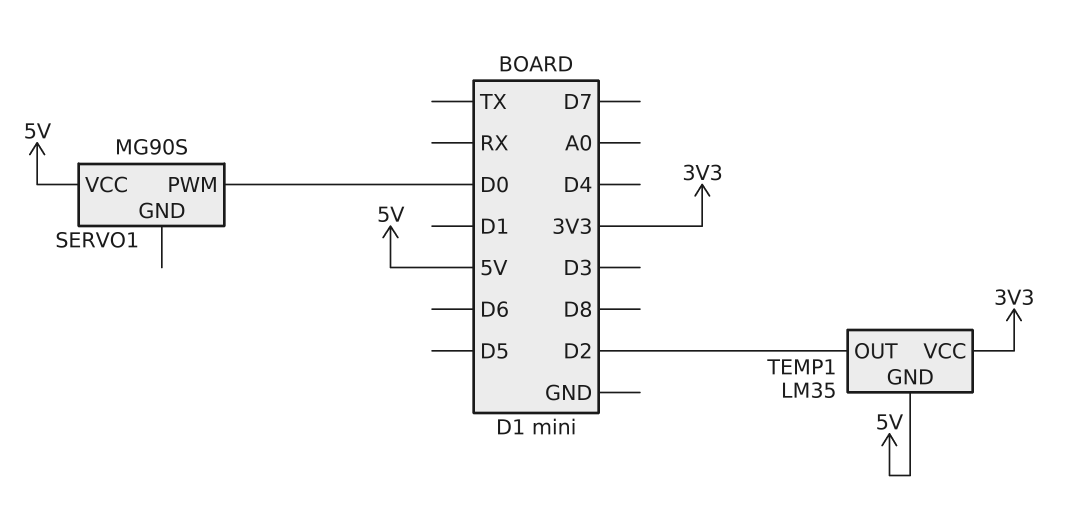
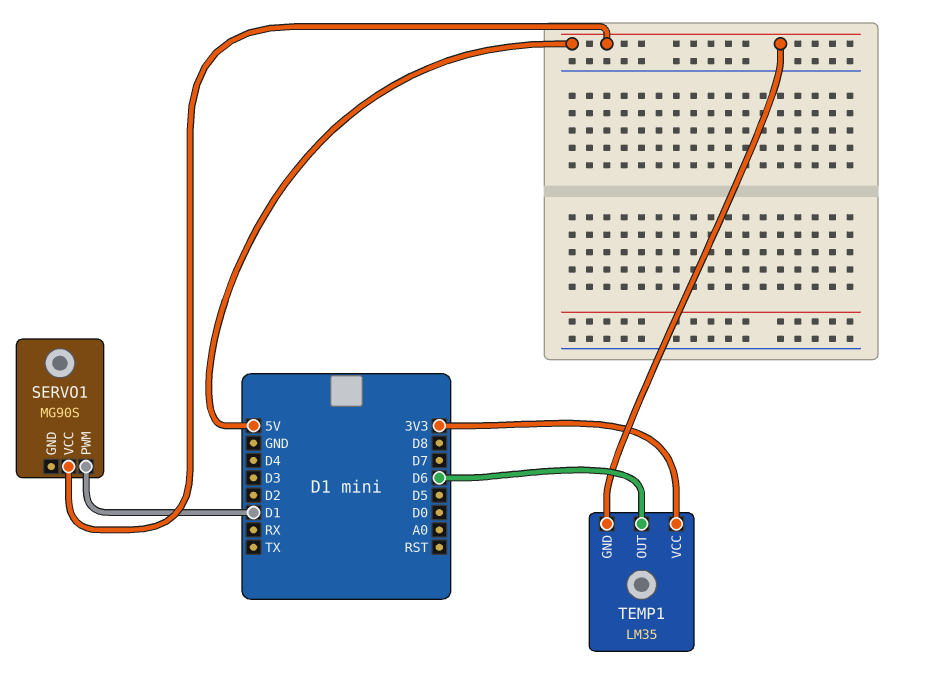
SERVO1 pin PWM: D0 -> D1
TEMP1 pin OUT: D2 -> D6

